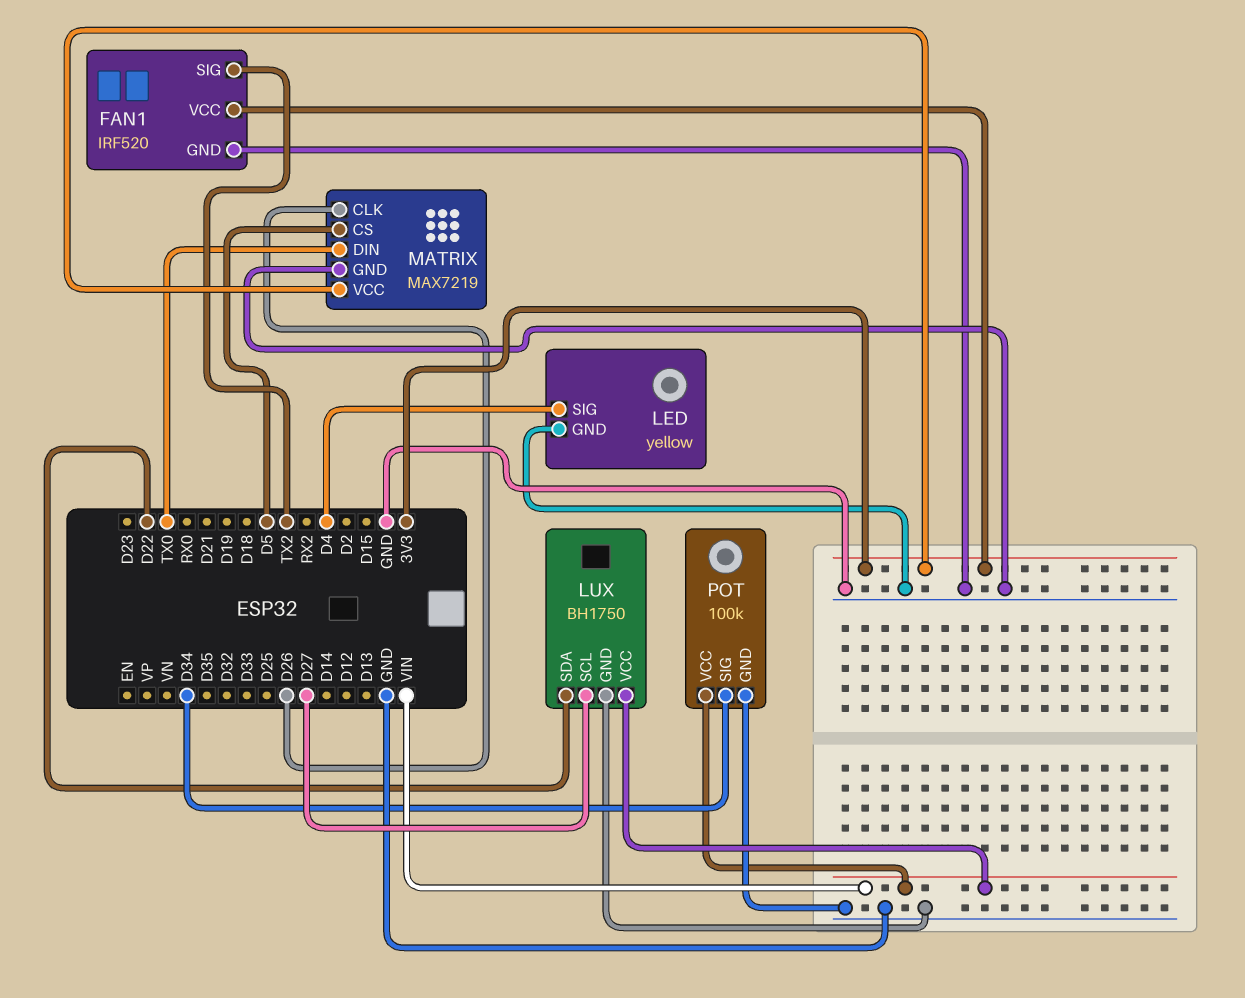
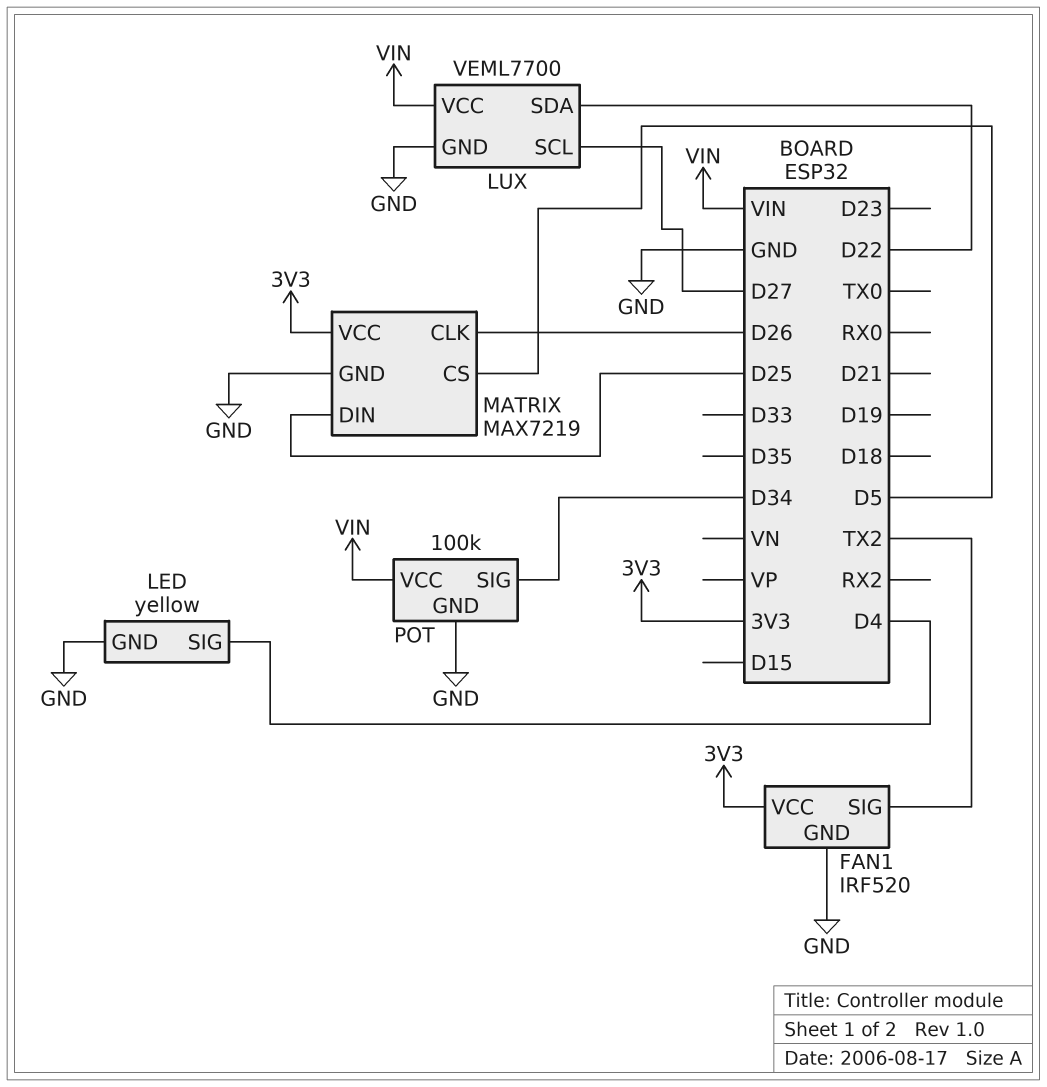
LUX: BH1750 -> VEML7700
MATRIX pin DIN: TX0 -> D25

